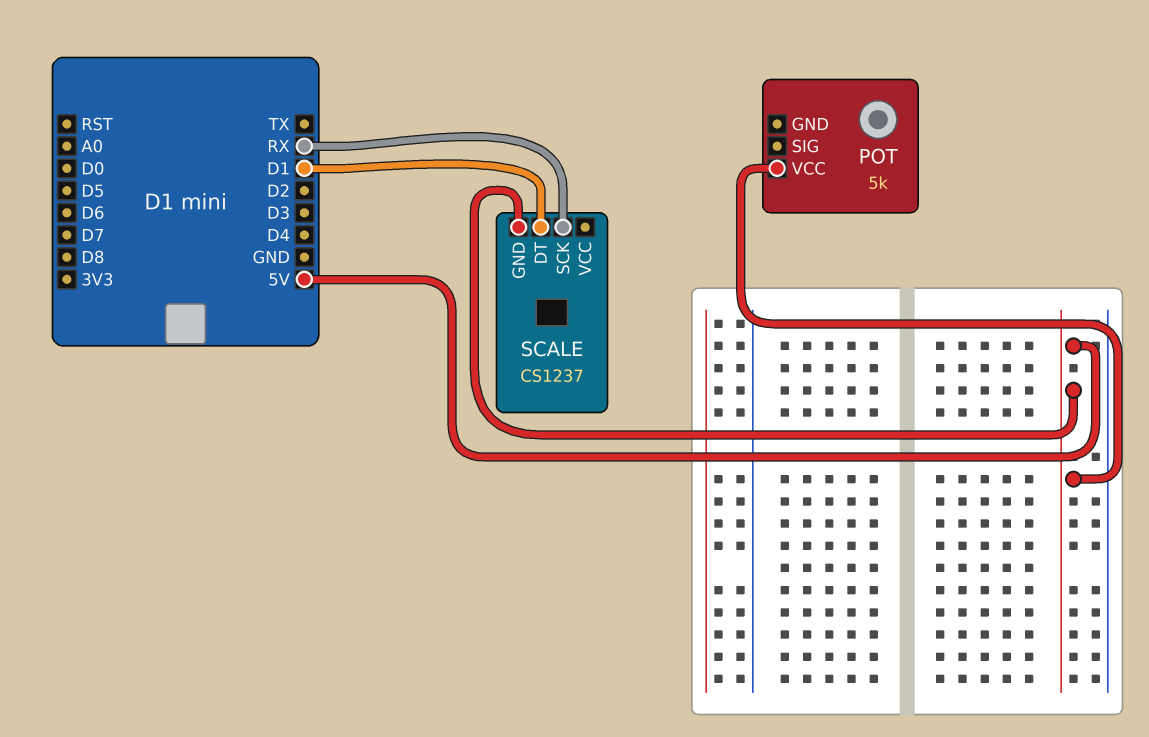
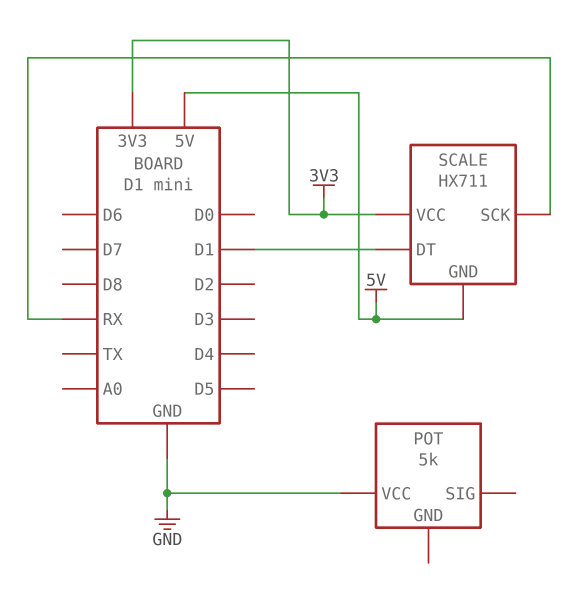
POT pin VCC: 5V -> GND
SCALE: CS1237 -> HX711
SCALE pin VCC: none -> 3V3

